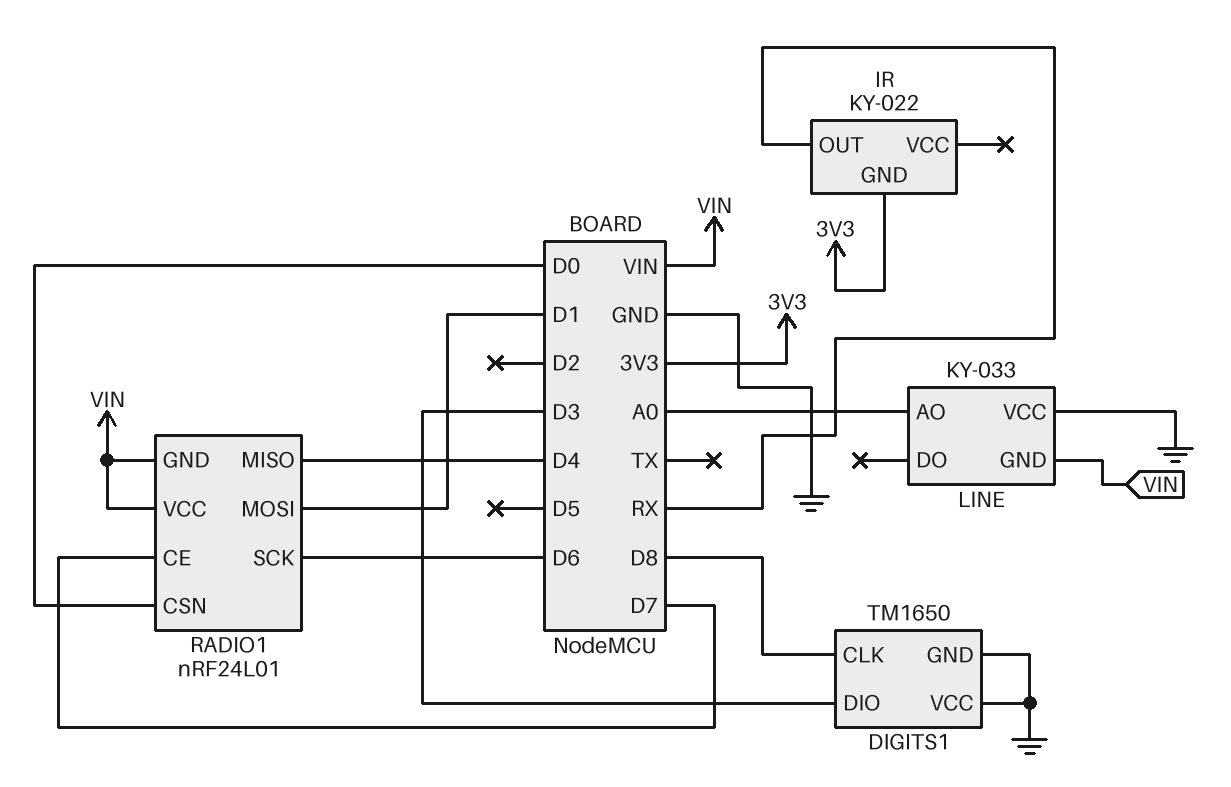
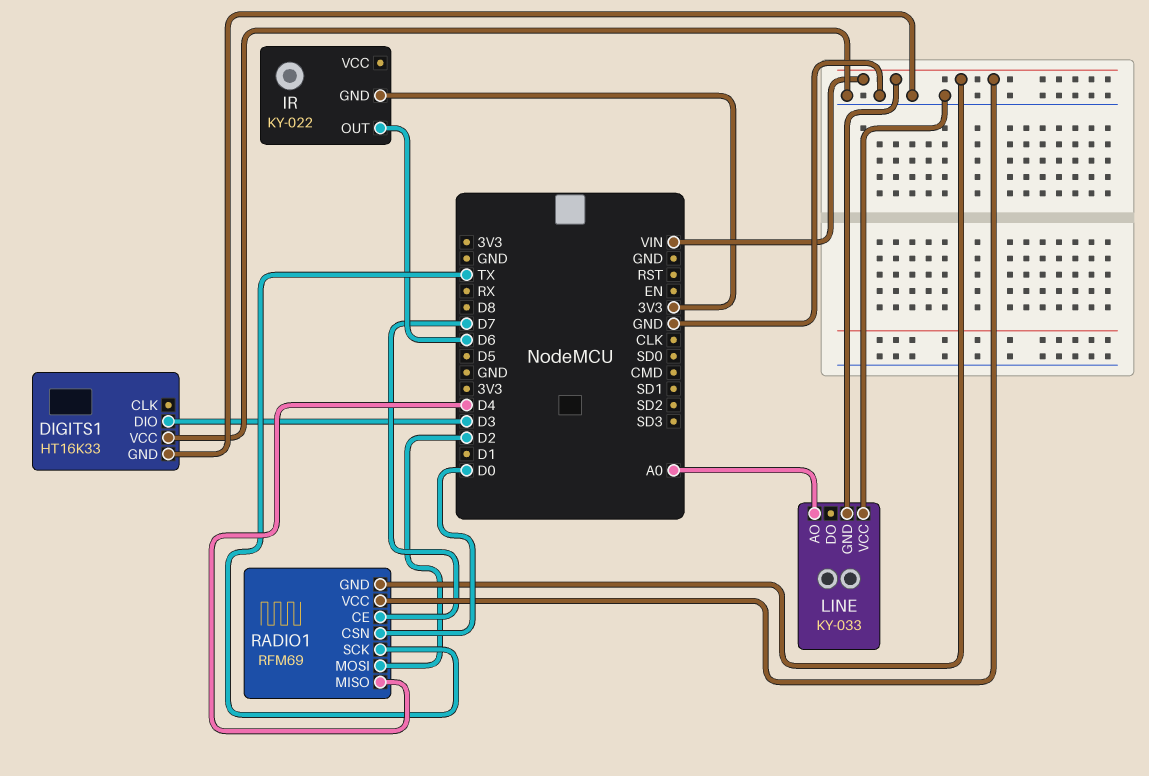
DIGITS1: TM1650 -> HT16K33
DIGITS1 pin CLK: D8 -> none
IR pin OUT: RX -> D6
RADIO1: nRF24L01 -> RFM69
RADIO1 pin MOSI: D1 -> D2
RADIO1 pin SCK: D6 -> TX

